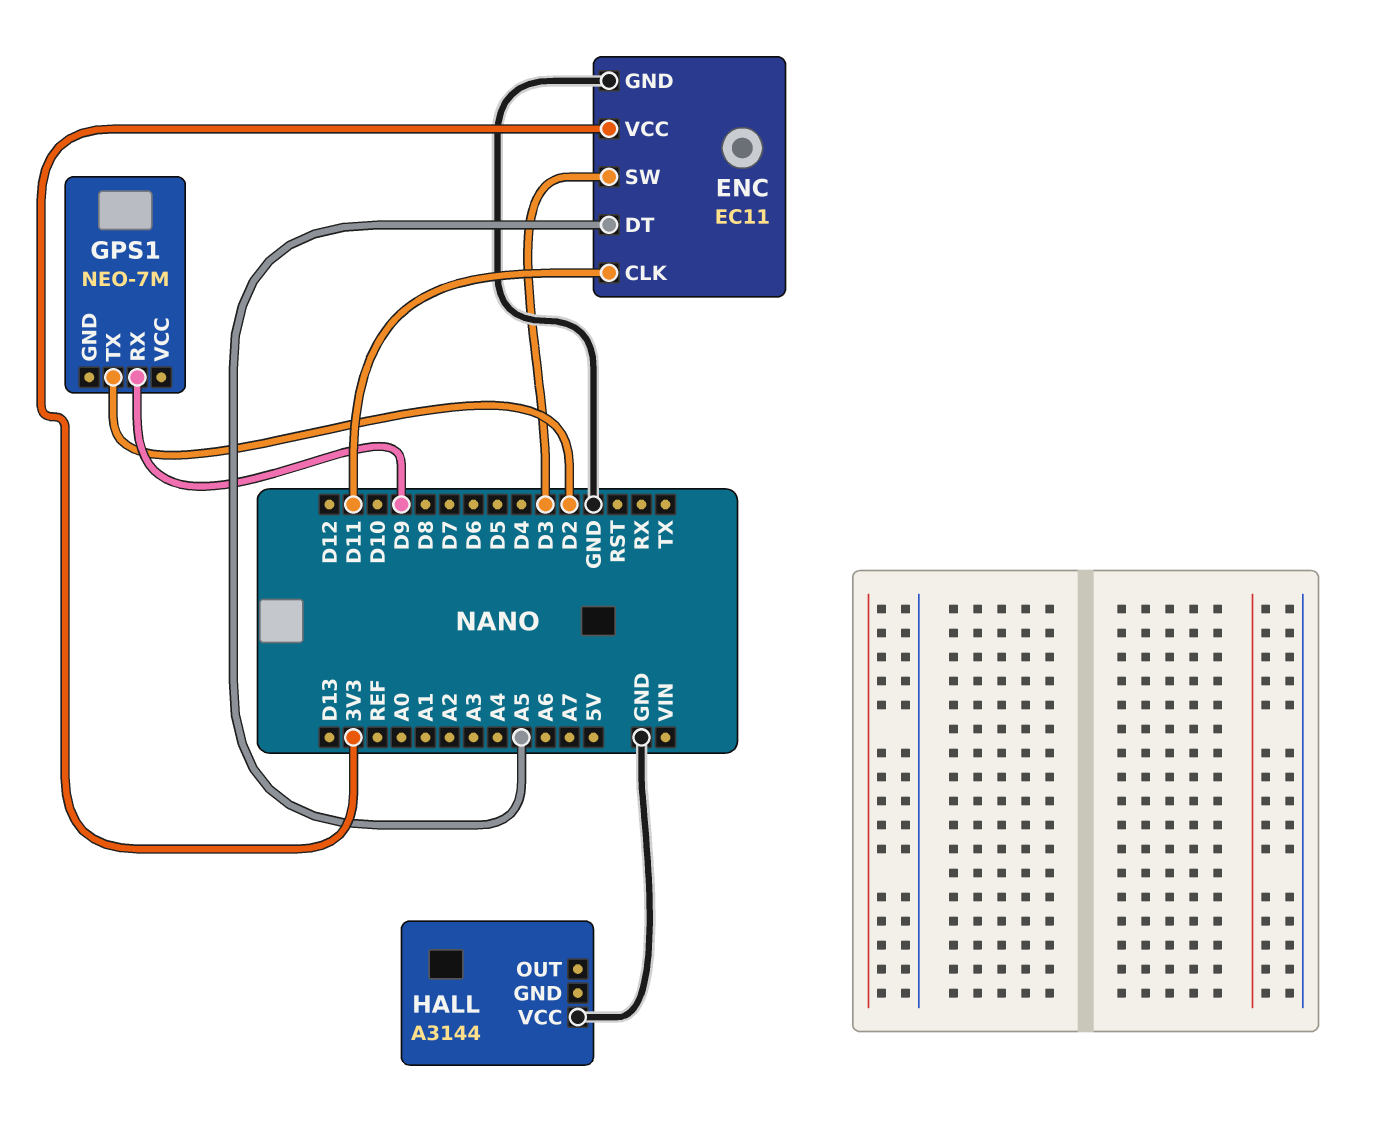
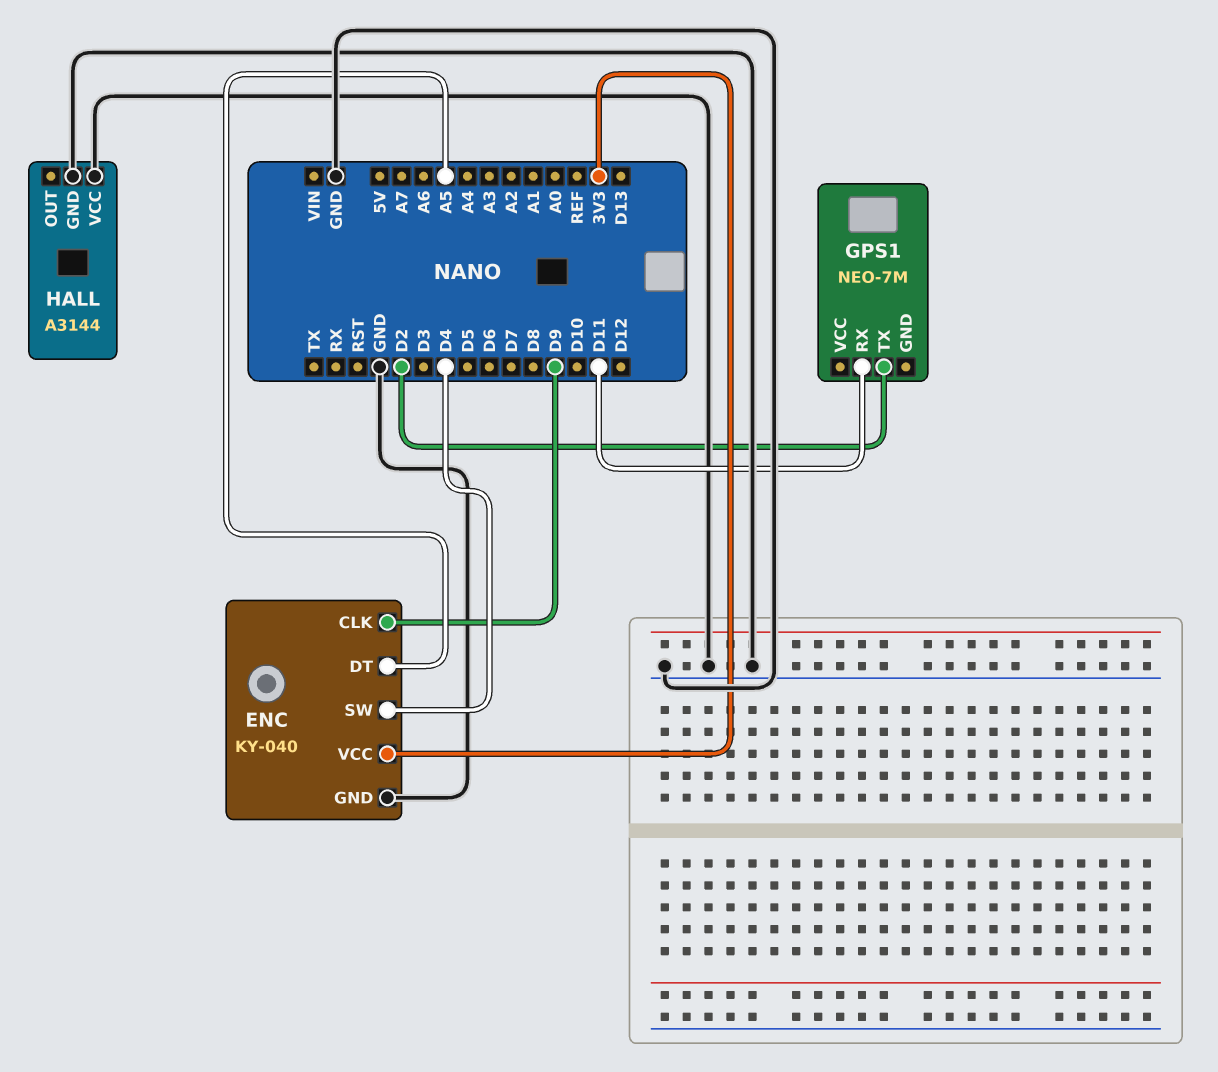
ENC: EC11 -> KY-040
ENC pin CLK: D11 -> D9
ENC pin SW: D3 -> D4
GPS1 pin RX: D9 -> D11
HALL pin GND: none -> GND

